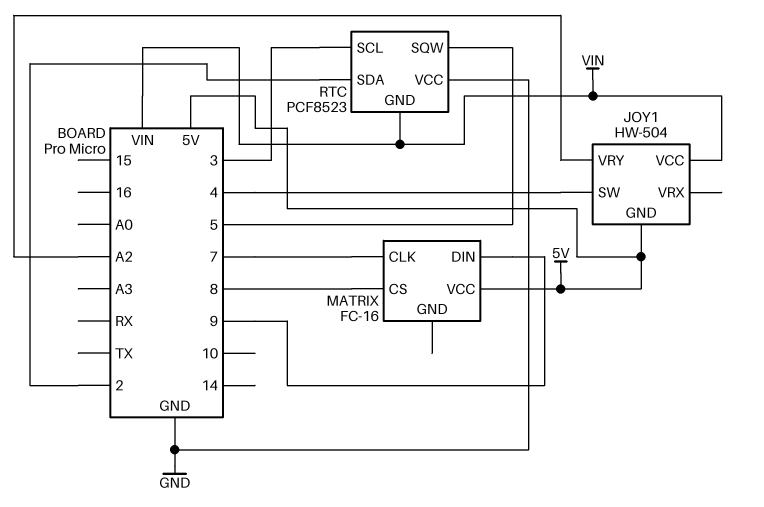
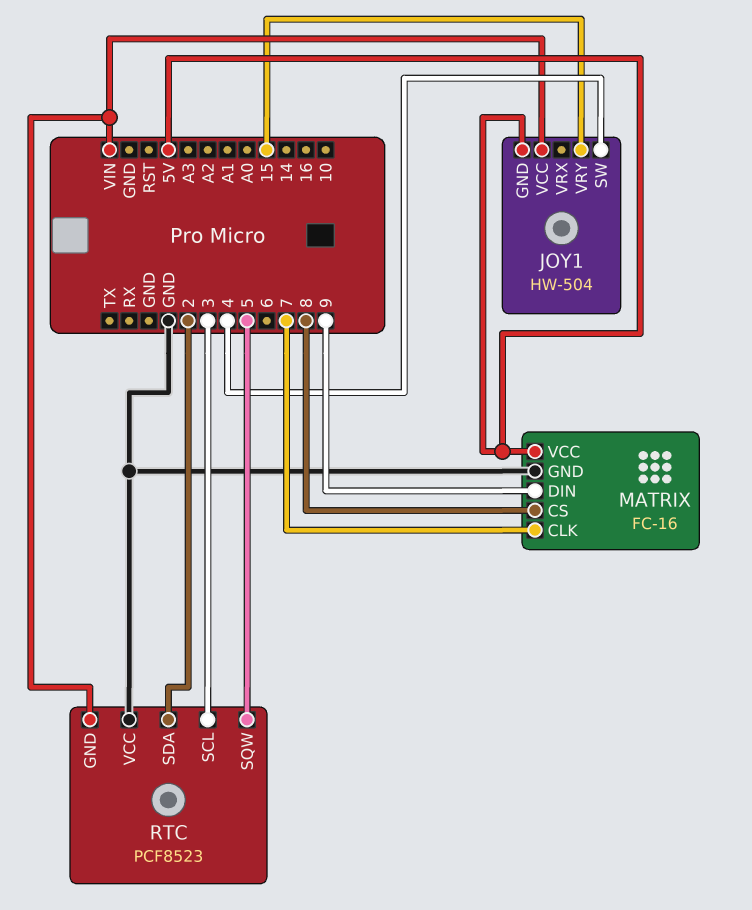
JOY1 pin VRY: A2 -> 15
MATRIX pin GND: none -> GND

